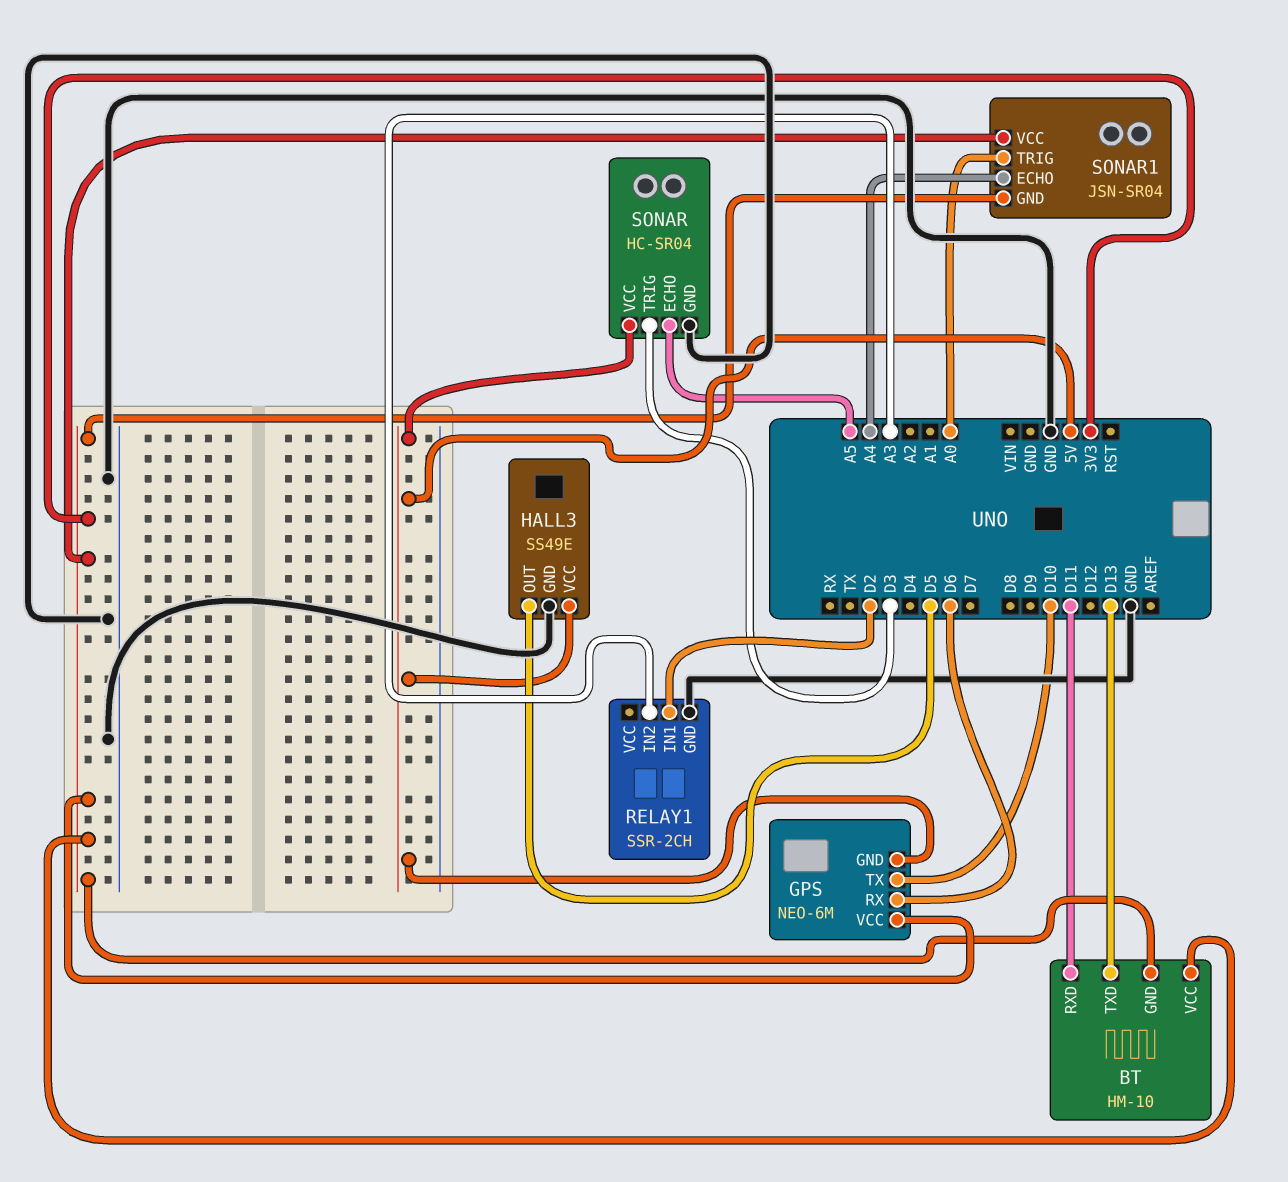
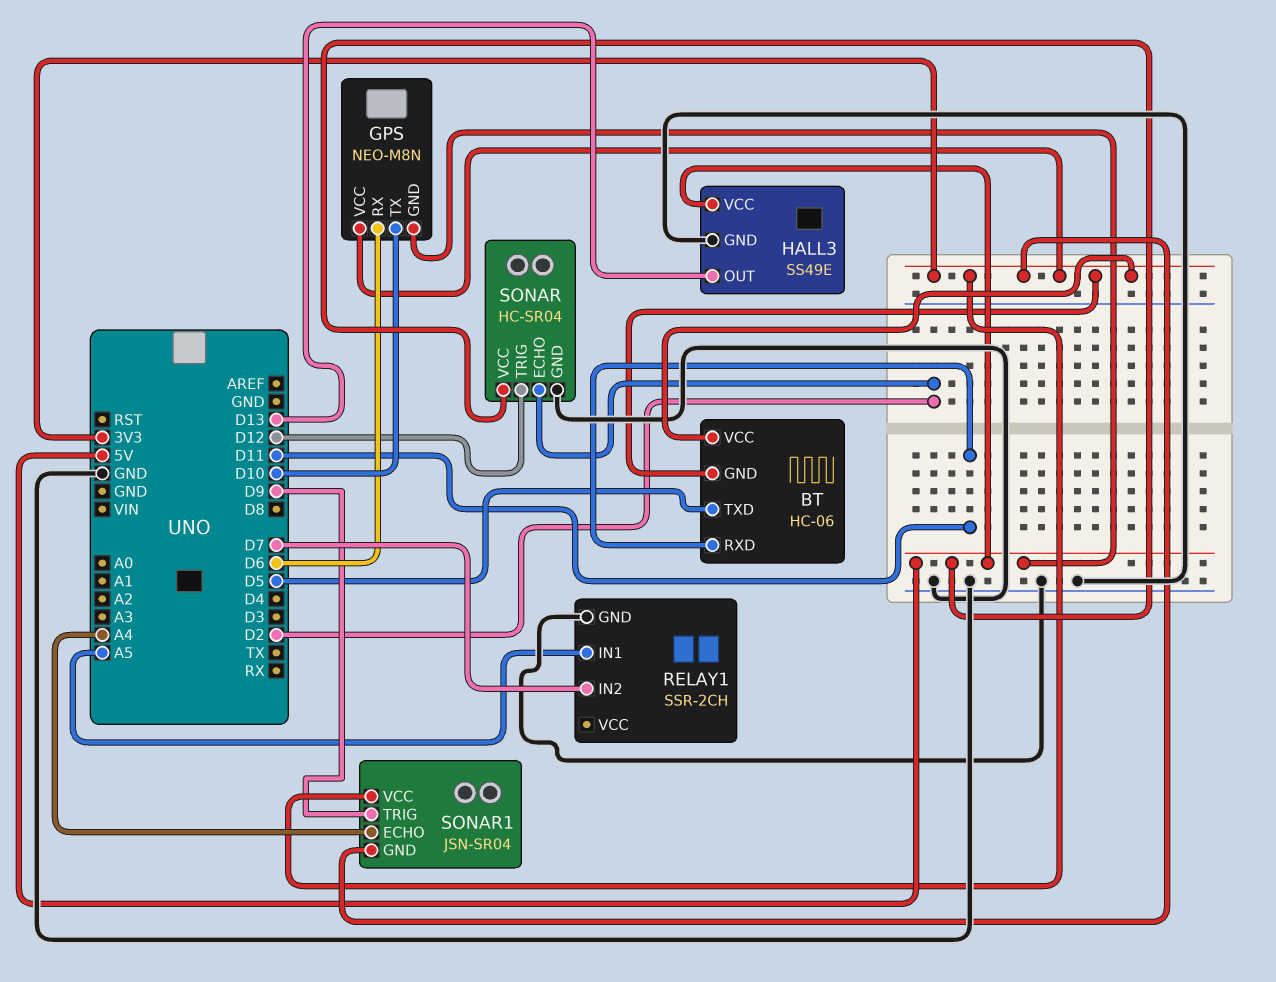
BT: HM-10 -> HC-06
BT pin TXD: D13 -> D5
GPS: NEO-6M -> NEO-M8N
HALL3 pin OUT: D5 -> D13
RELAY1 pin IN1: D2 -> A5
RELAY1 pin IN2: A3 -> D7
SONAR pin ECHO: A5 -> D2
SONAR pin TRIG: D3 -> D12
SONAR1 pin TRIG: A0 -> D9

